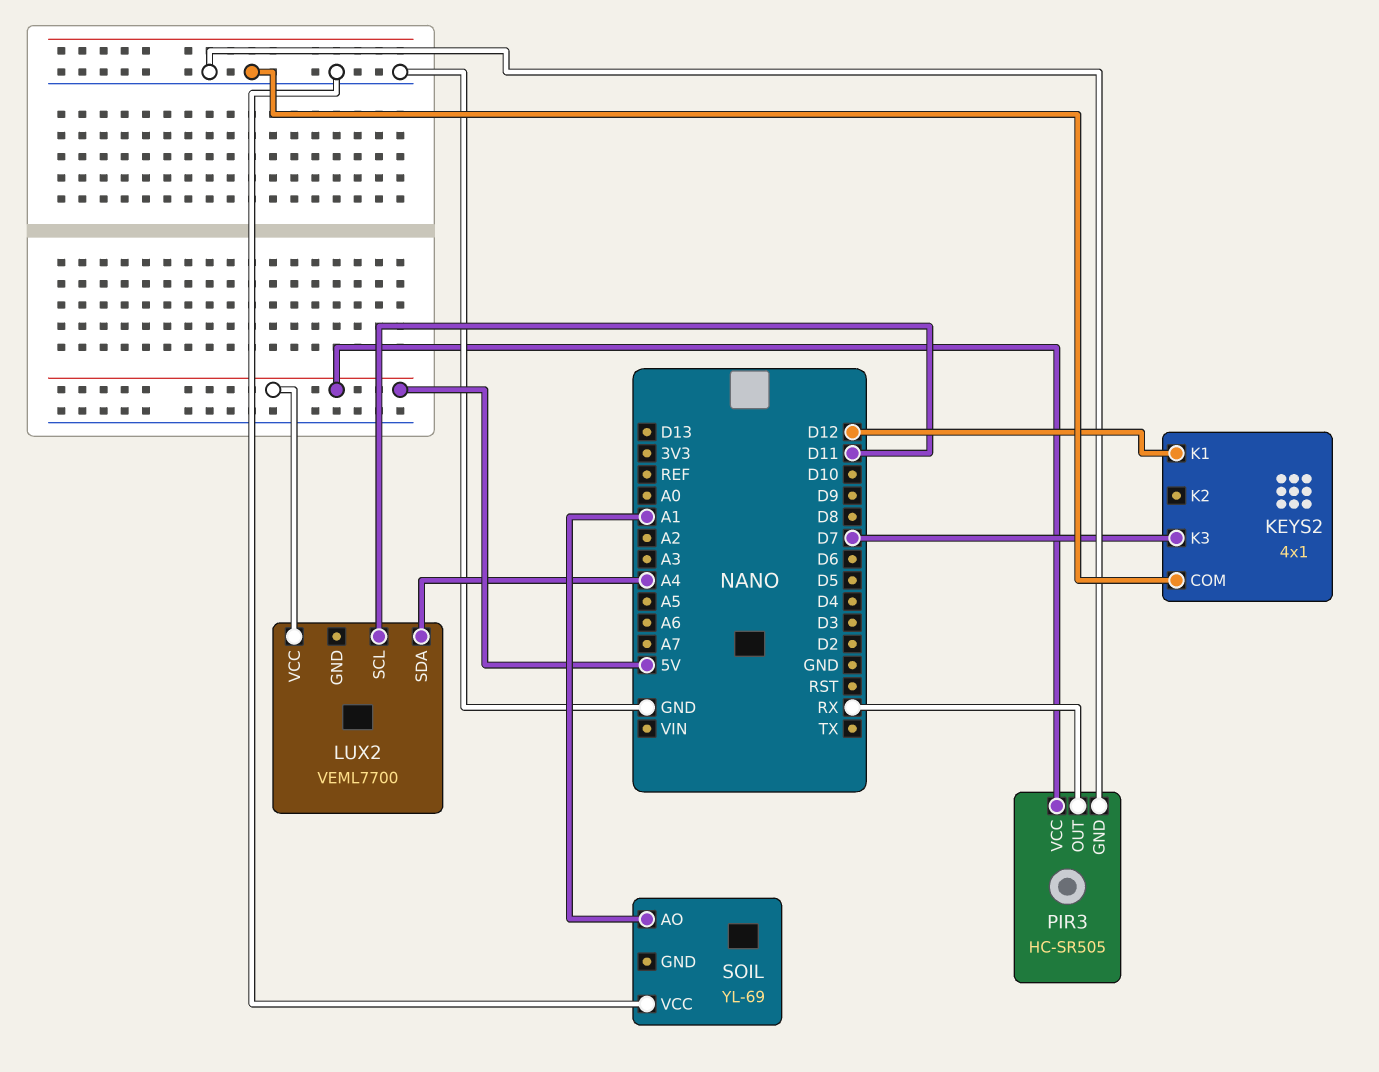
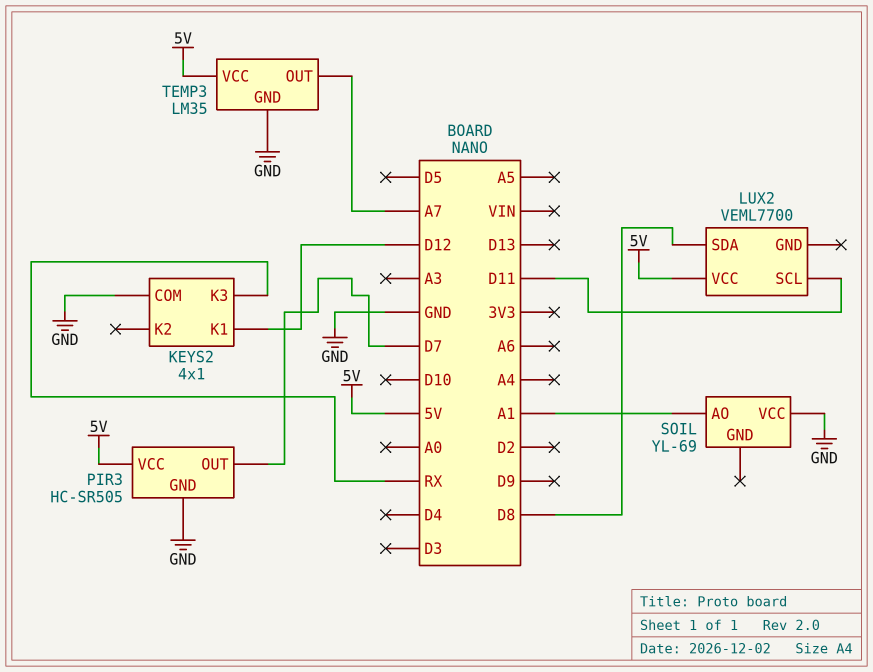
KEYS2 pin K3: D7 -> RX
LUX2 pin SDA: A4 -> D8
PIR3 pin OUT: RX -> D7
TEMP3: none -> LM35
TEMP3 pin GND: none -> GND
TEMP3 pin OUT: none -> A7
TEMP3 pin VCC: none -> 5V

